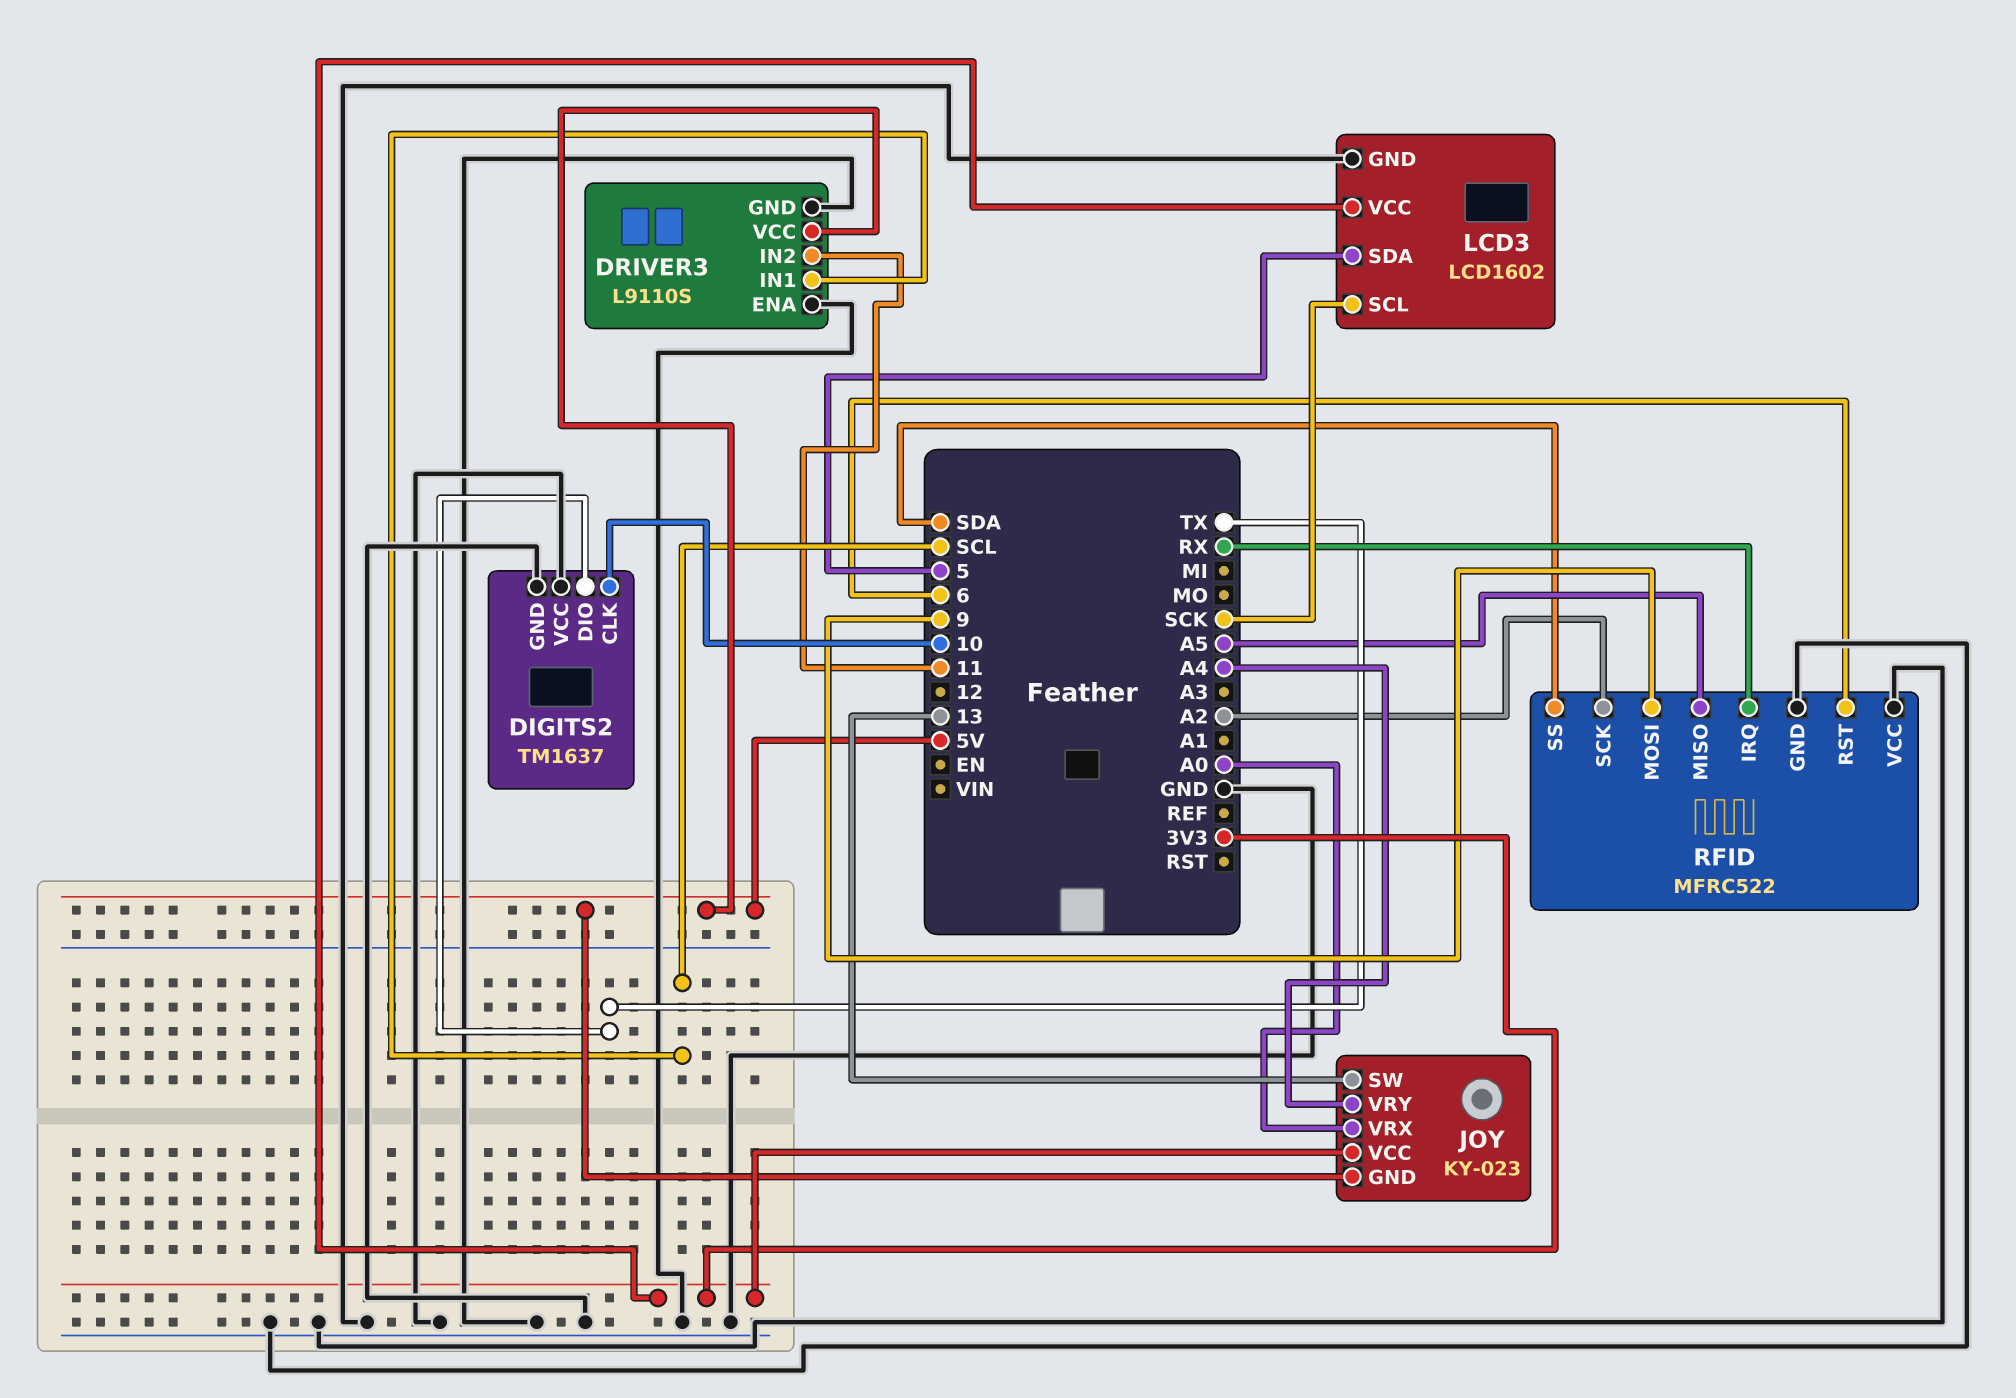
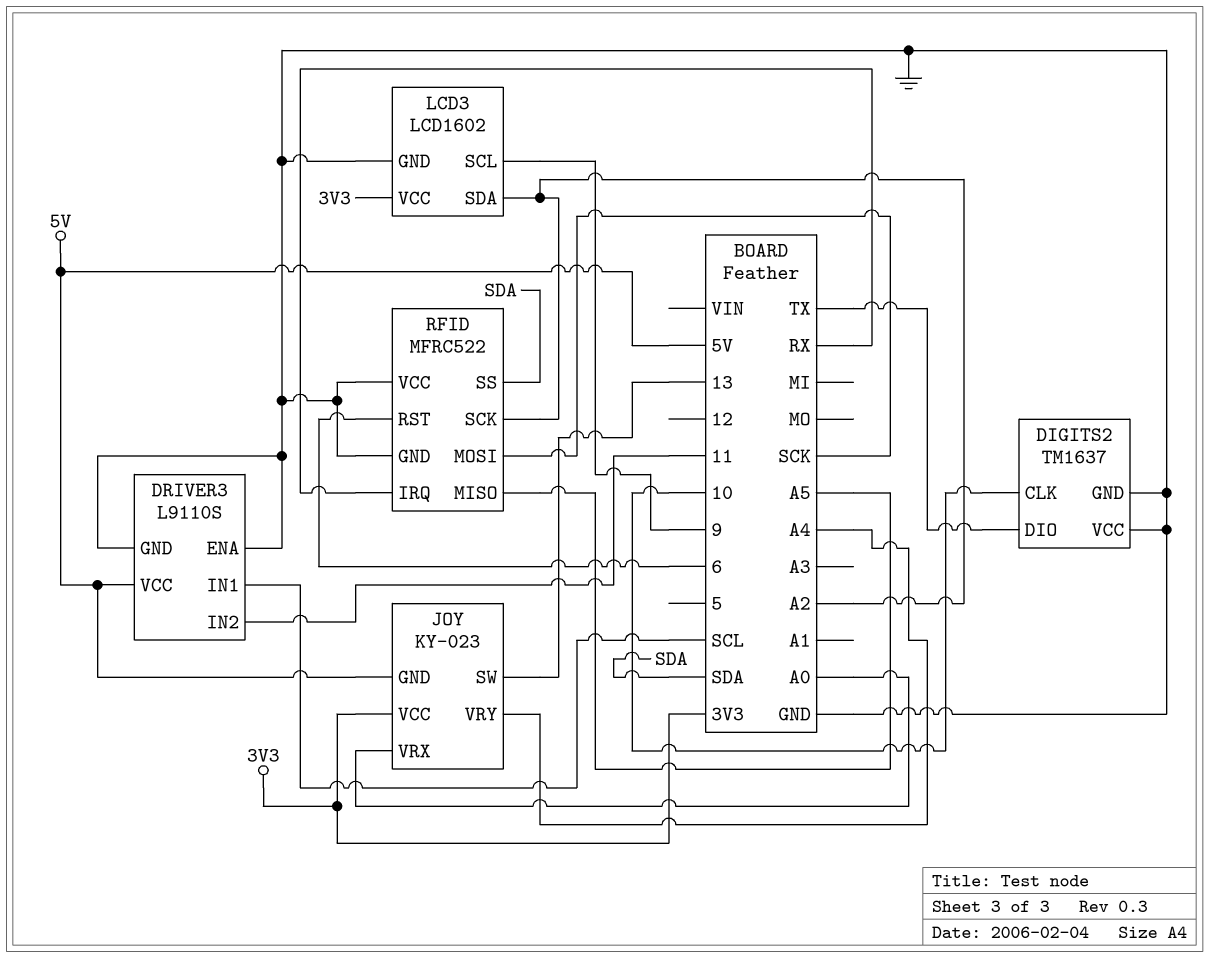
LCD3 pin SCL: SCK -> 9
LCD3 pin SDA: 5 -> A2
RFID pin MOSI: 9 -> SCK

